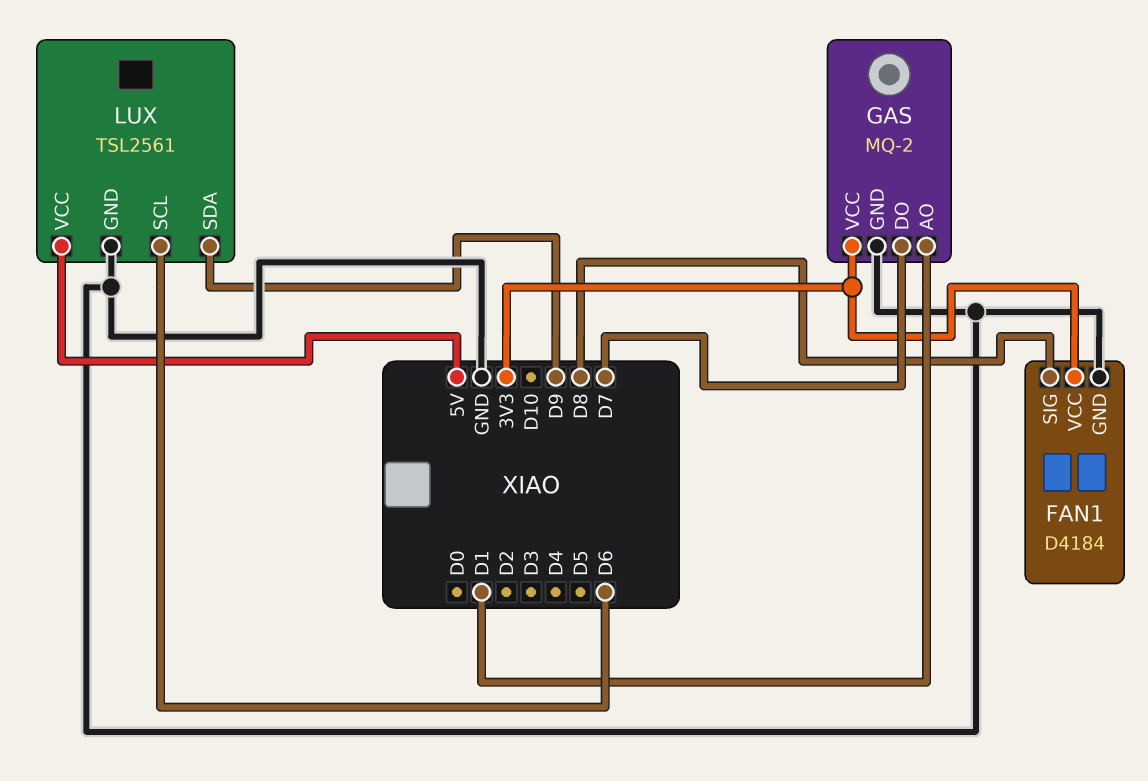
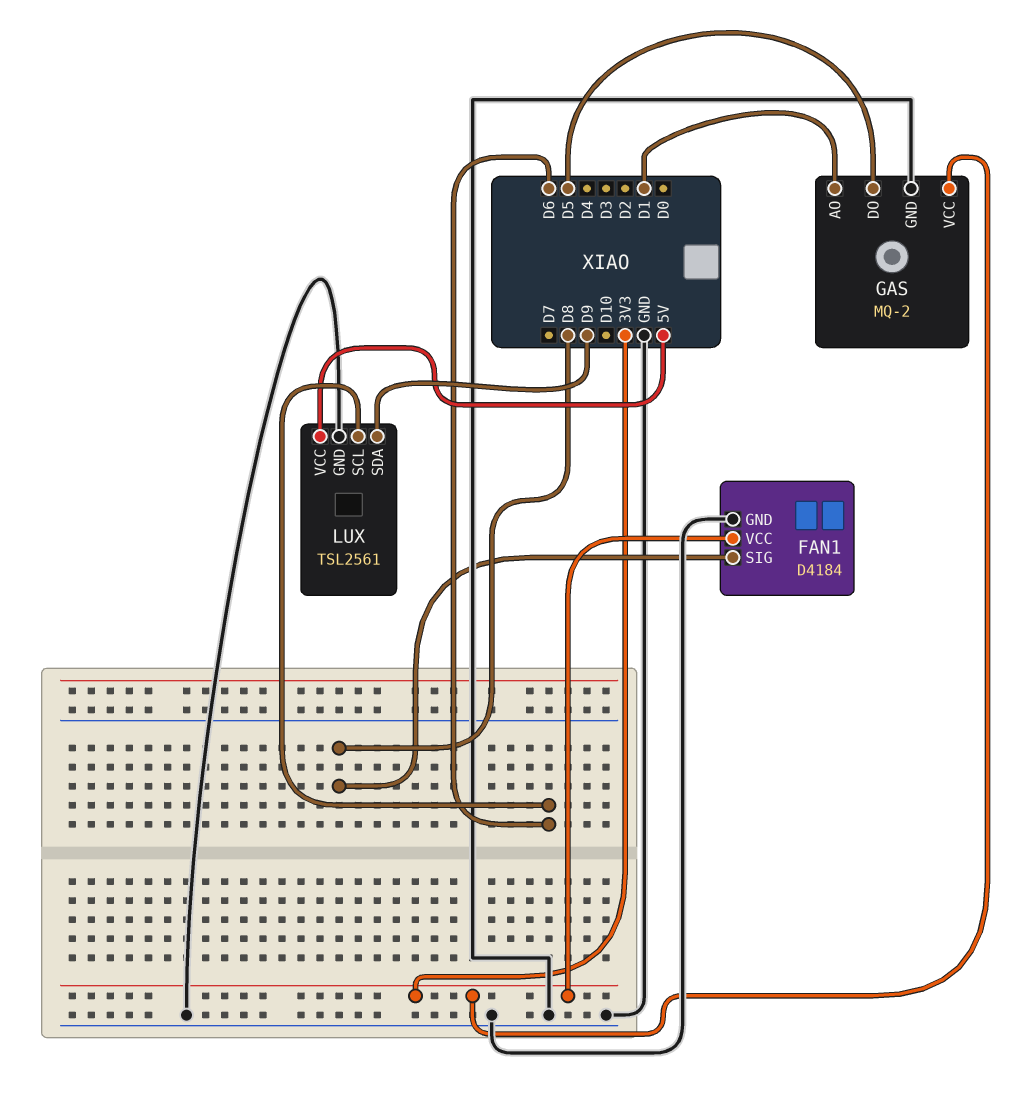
GAS pin DO: D7 -> D5

